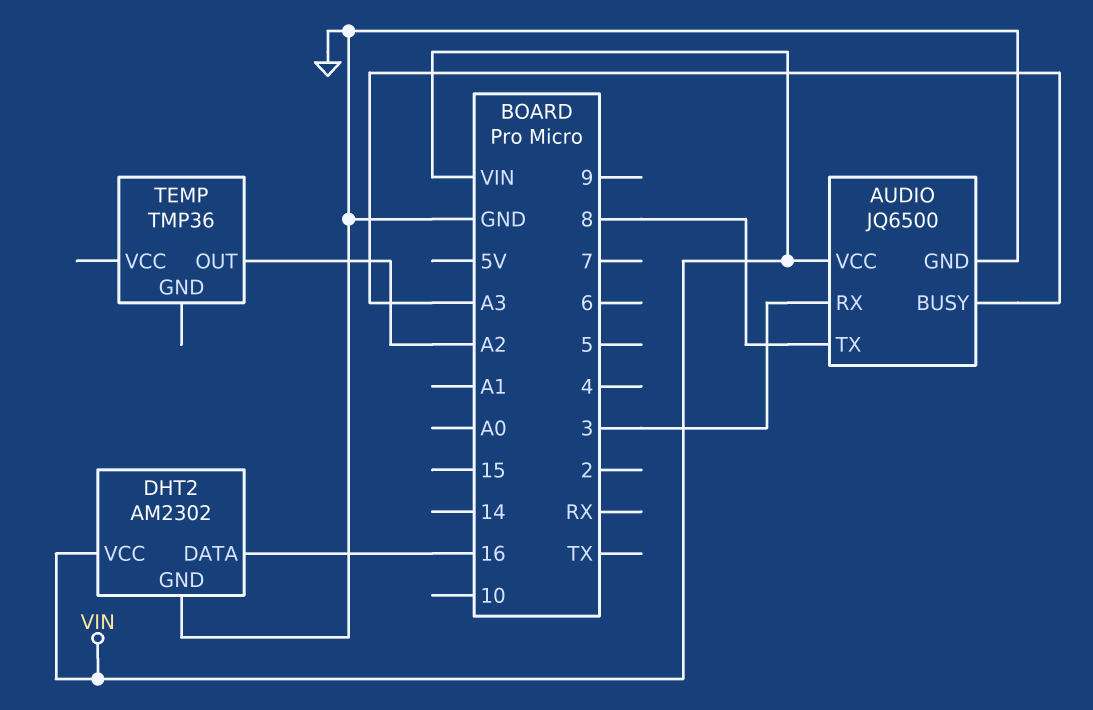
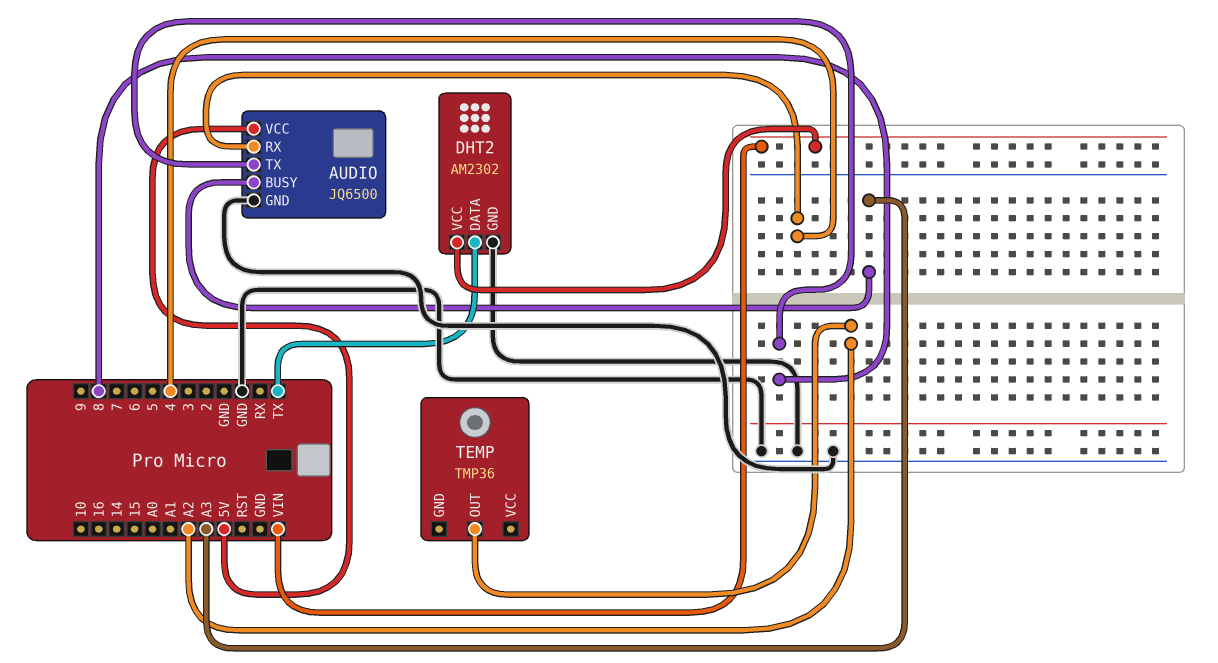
AUDIO pin RX: 3 -> 4
AUDIO pin VCC: VIN -> 5V
DHT2 pin DATA: 16 -> TX

